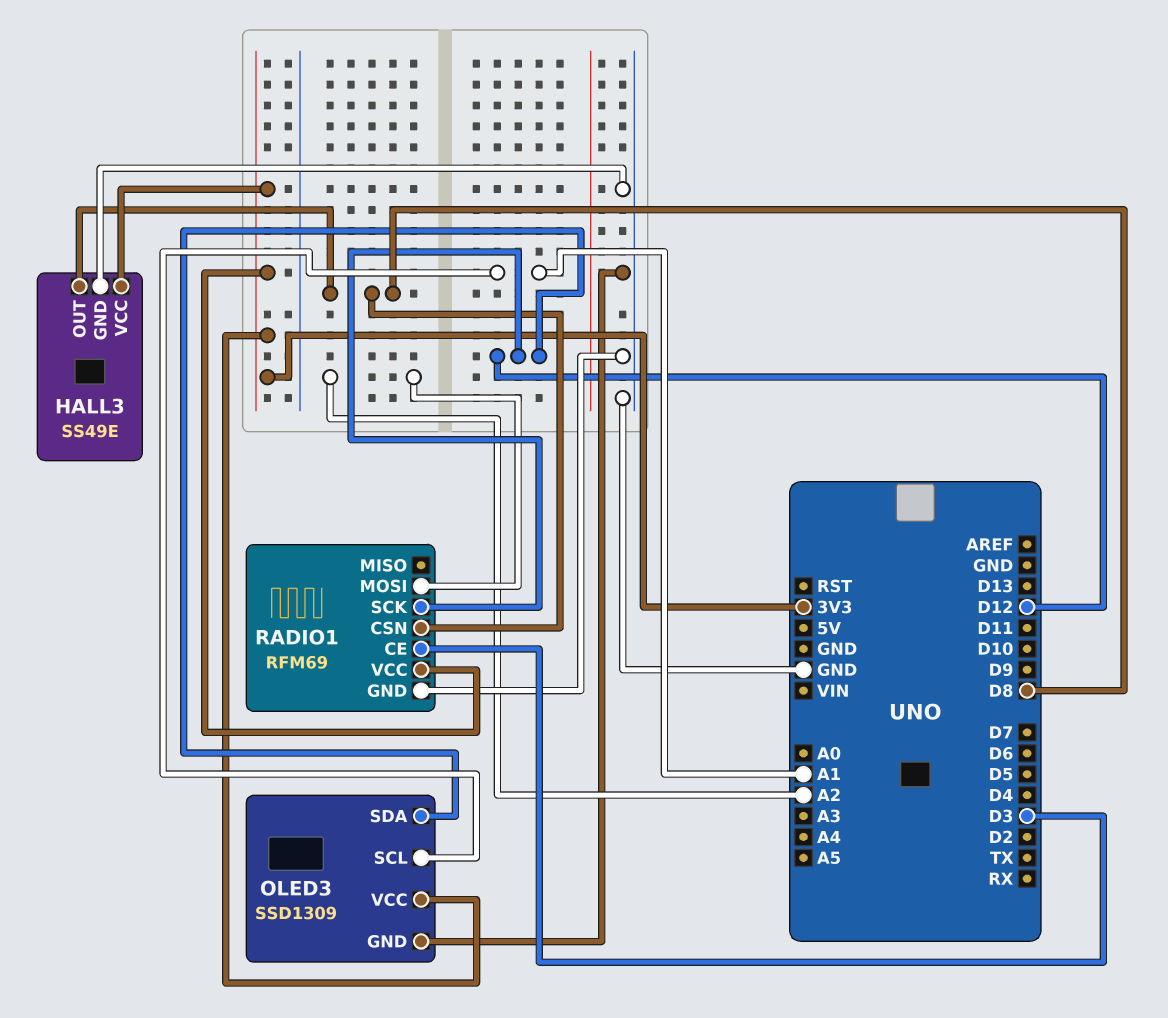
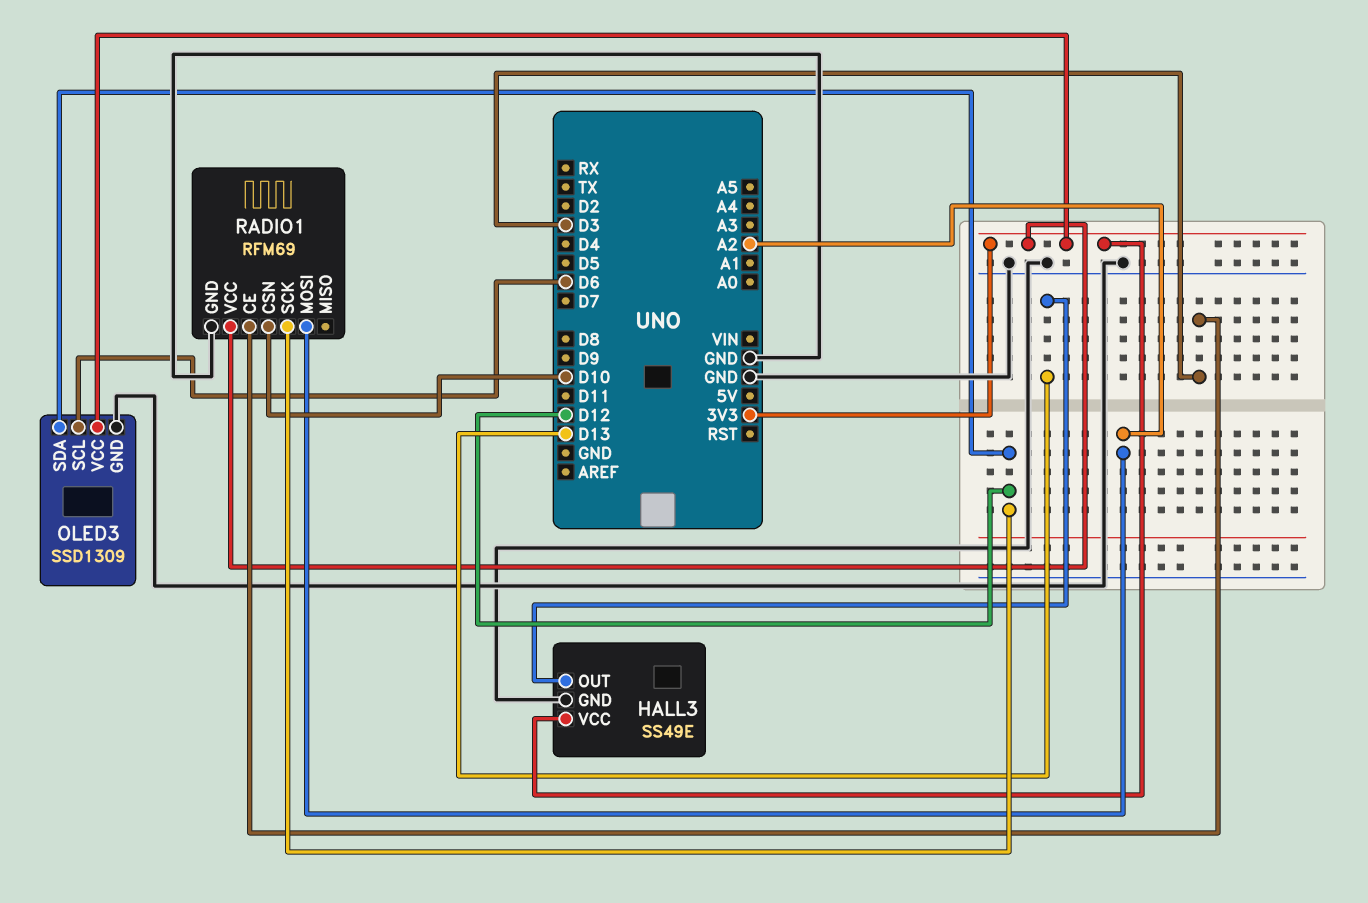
HALL3 pin OUT: D8 -> D13
OLED3 pin SCL: A1 -> D6
RADIO1 pin CSN: D8 -> D10

